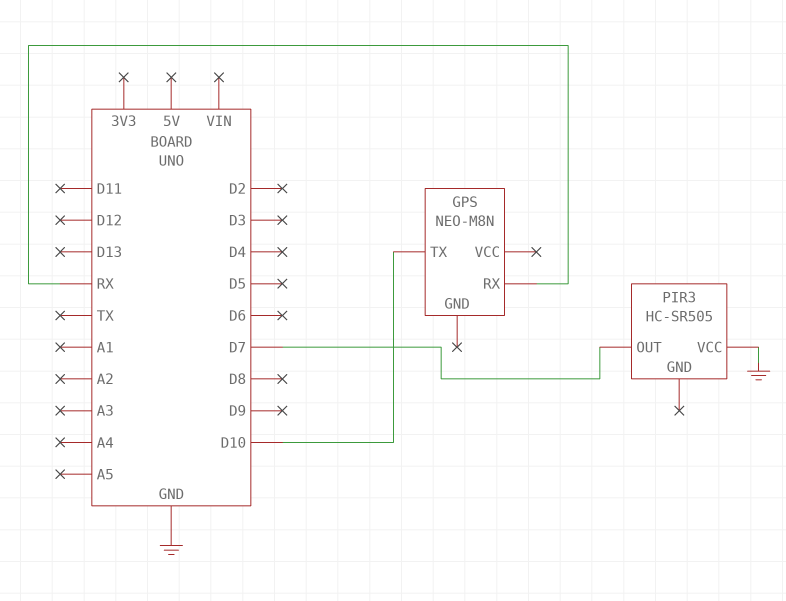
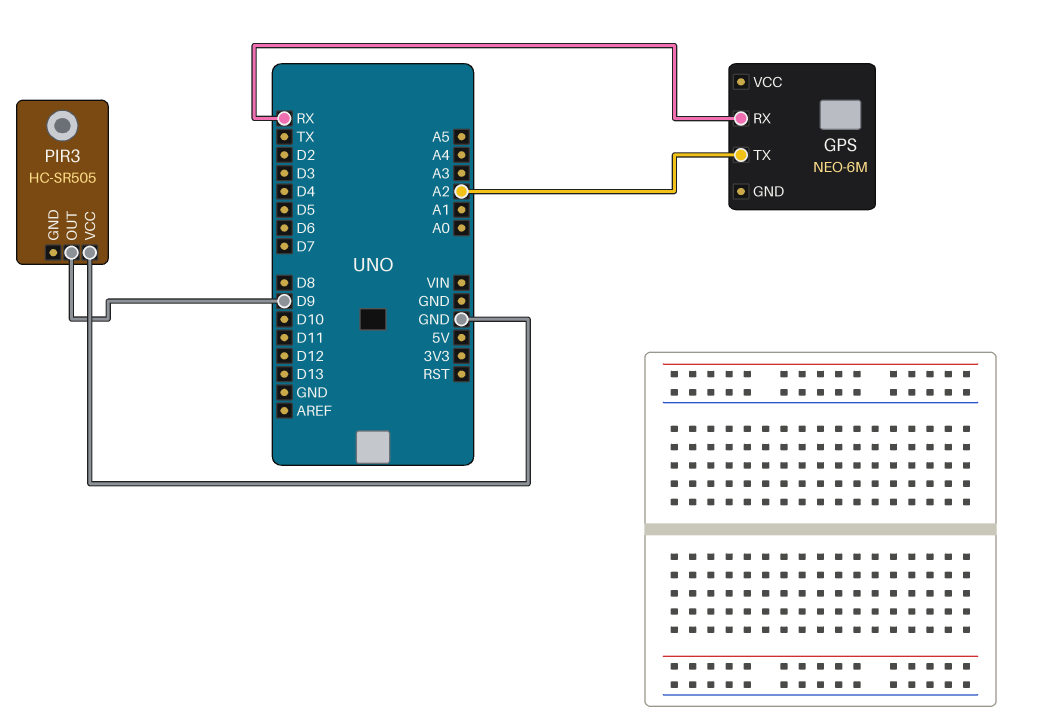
GPS: NEO-M8N -> NEO-6M
GPS pin TX: D10 -> A2
PIR3 pin OUT: D7 -> D9

